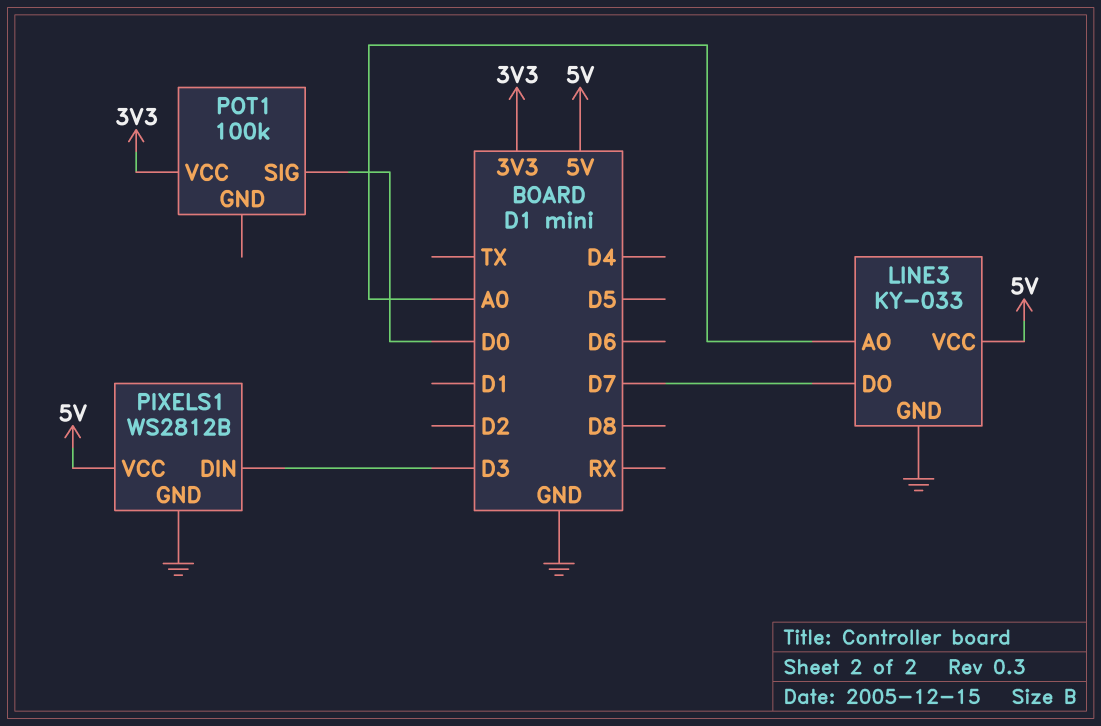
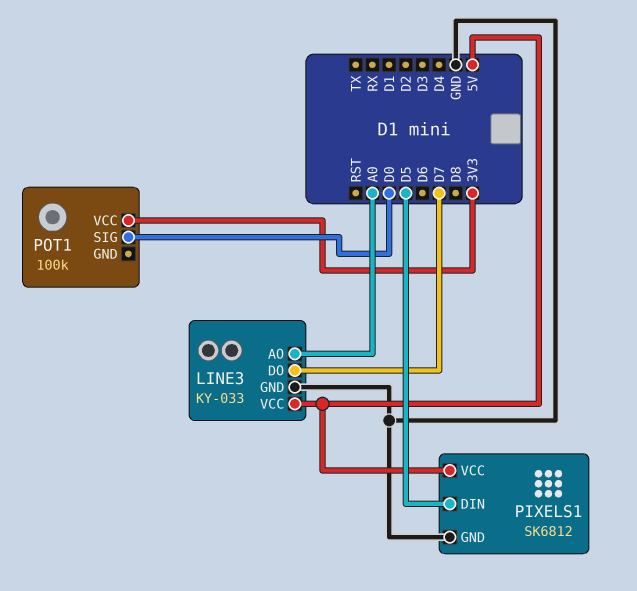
PIXELS1: WS2812B -> SK6812
PIXELS1 pin DIN: D3 -> D5

